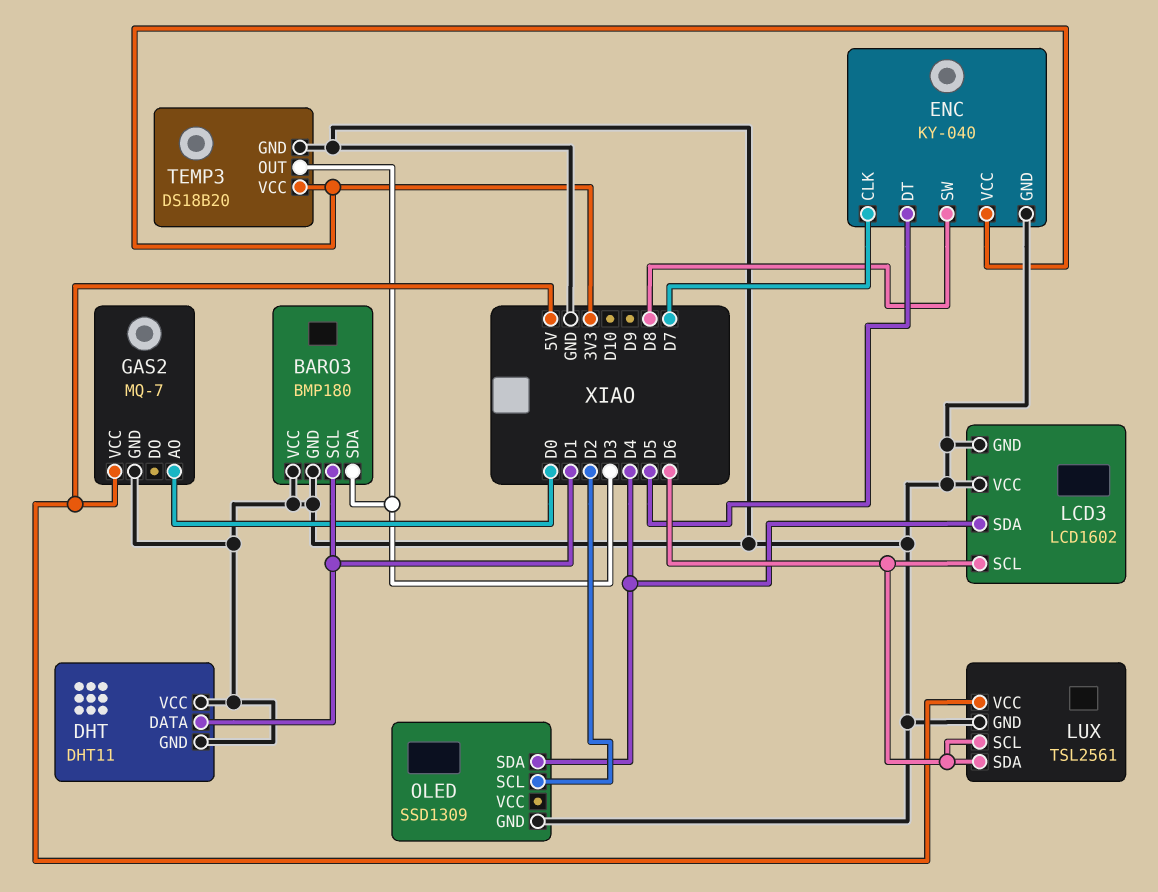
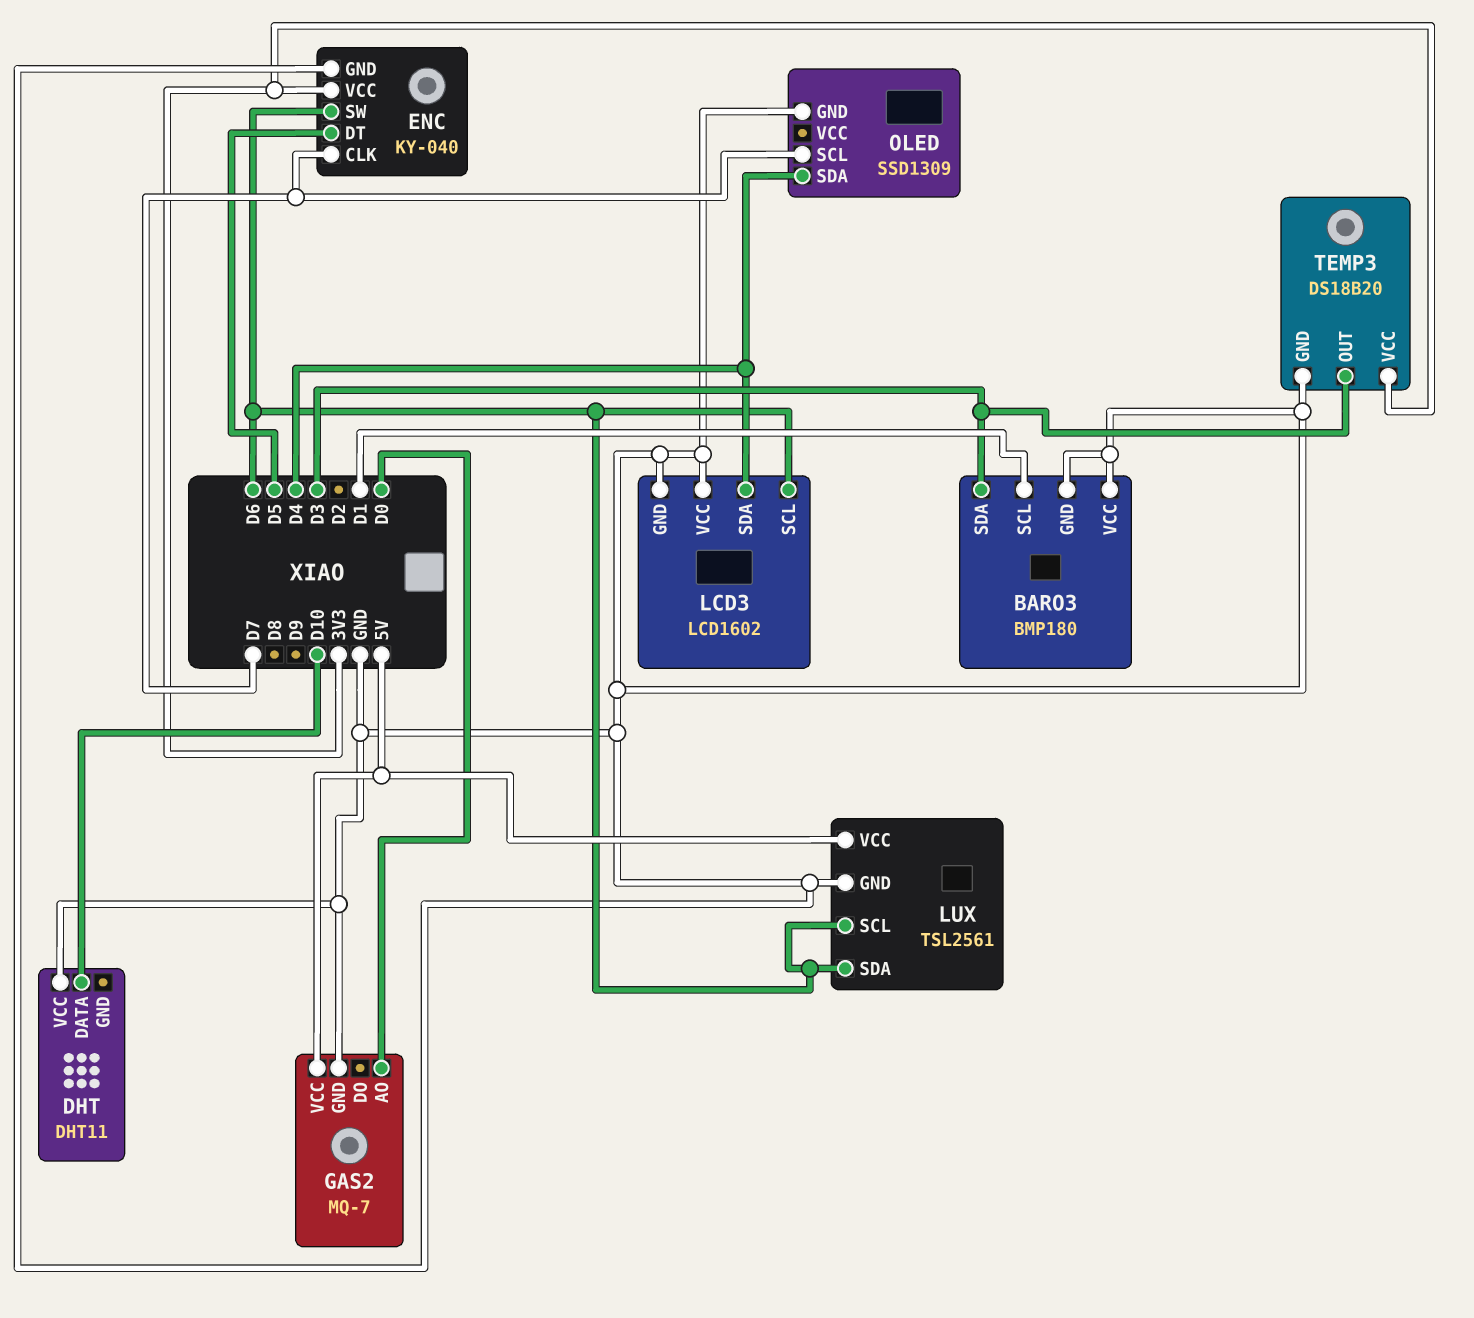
DHT pin DATA: D1 -> D10
DHT pin GND: GND -> none
ENC pin SW: D8 -> D6
OLED pin SCL: D2 -> D7

